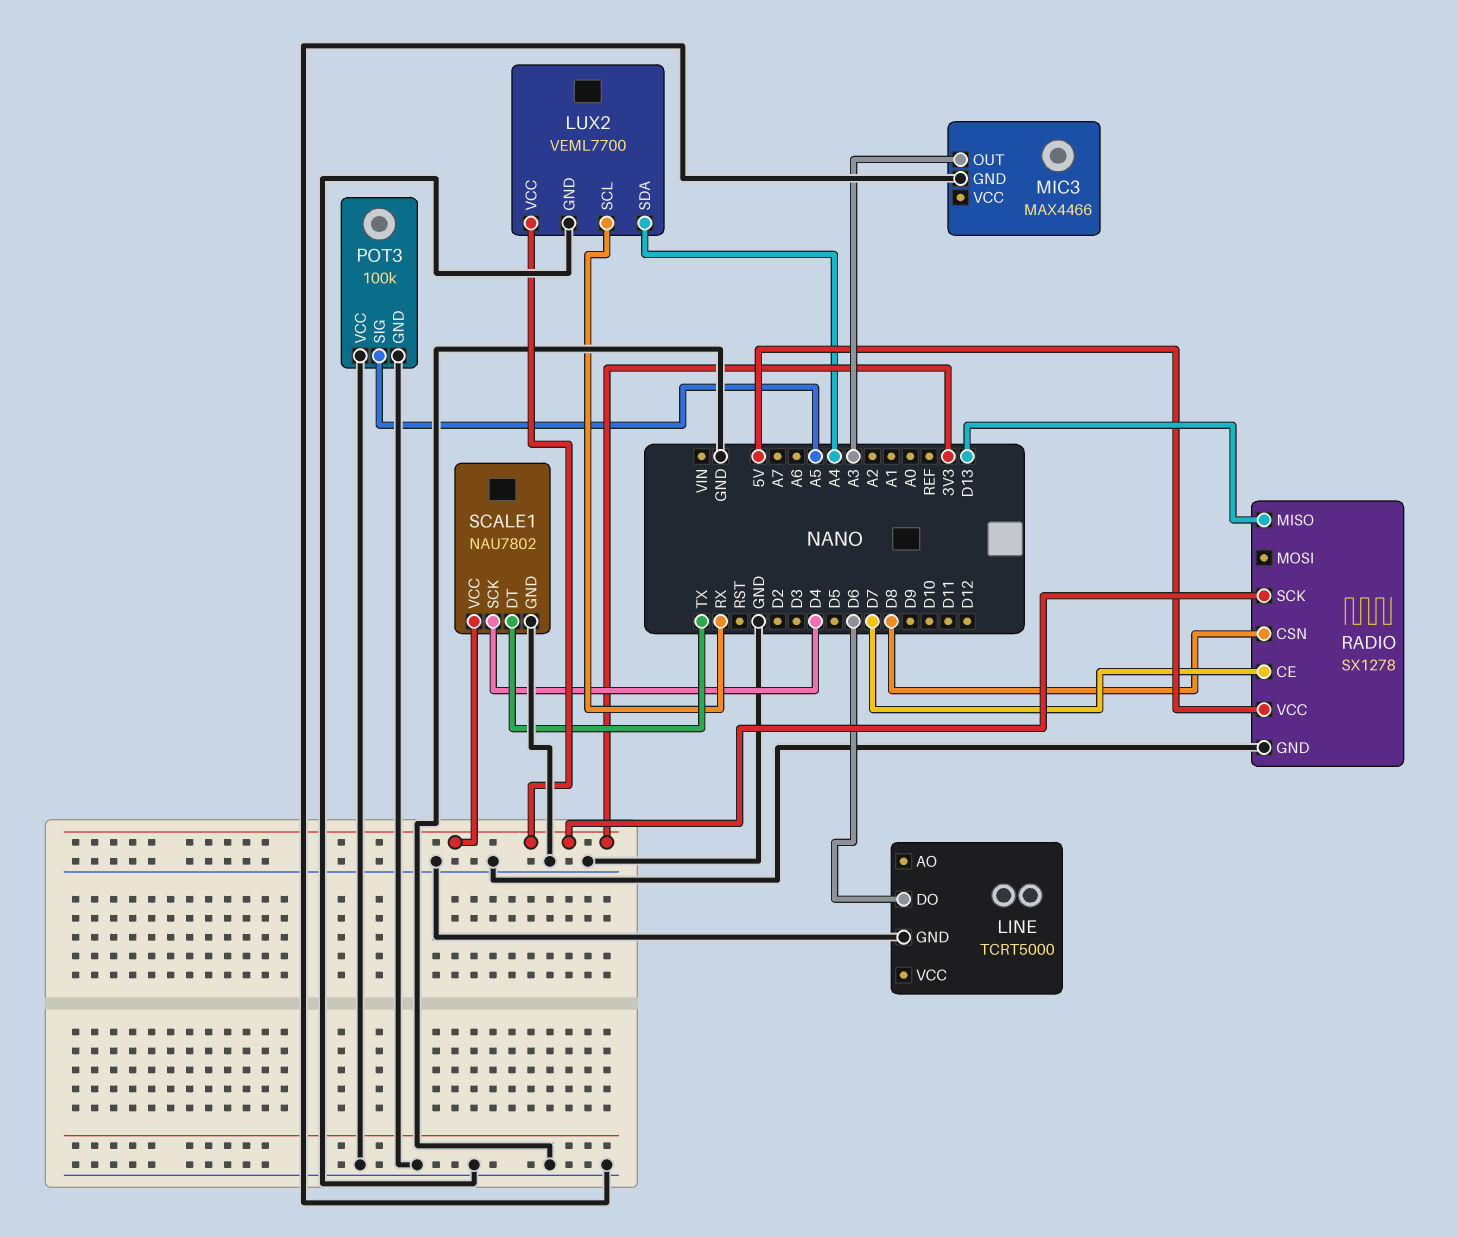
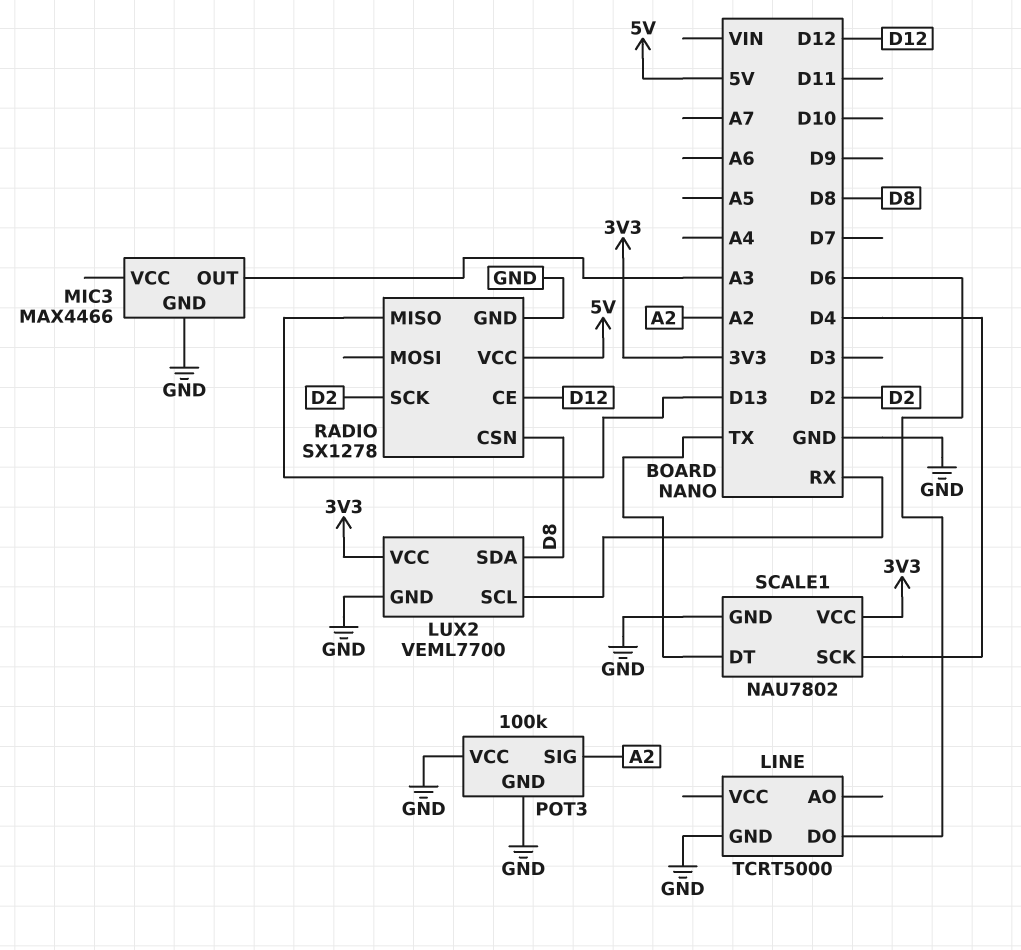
LUX2 pin SDA: A4 -> D8
POT3 pin SIG: A5 -> A2
RADIO pin CE: D7 -> D12
RADIO pin SCK: 3V3 -> D2

